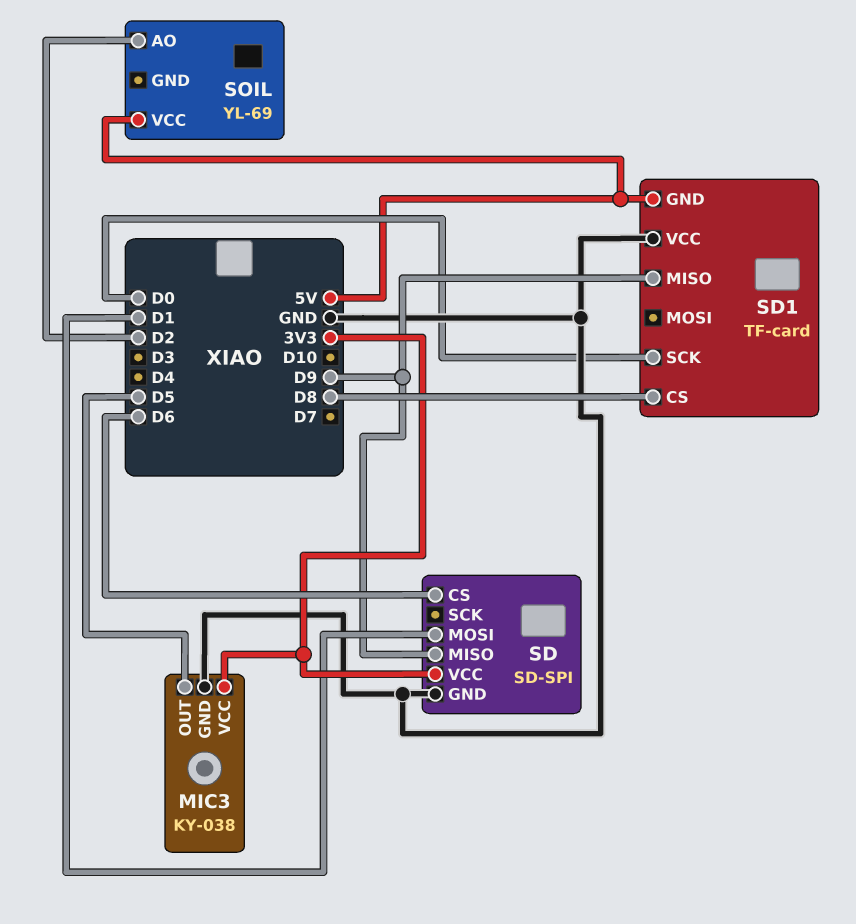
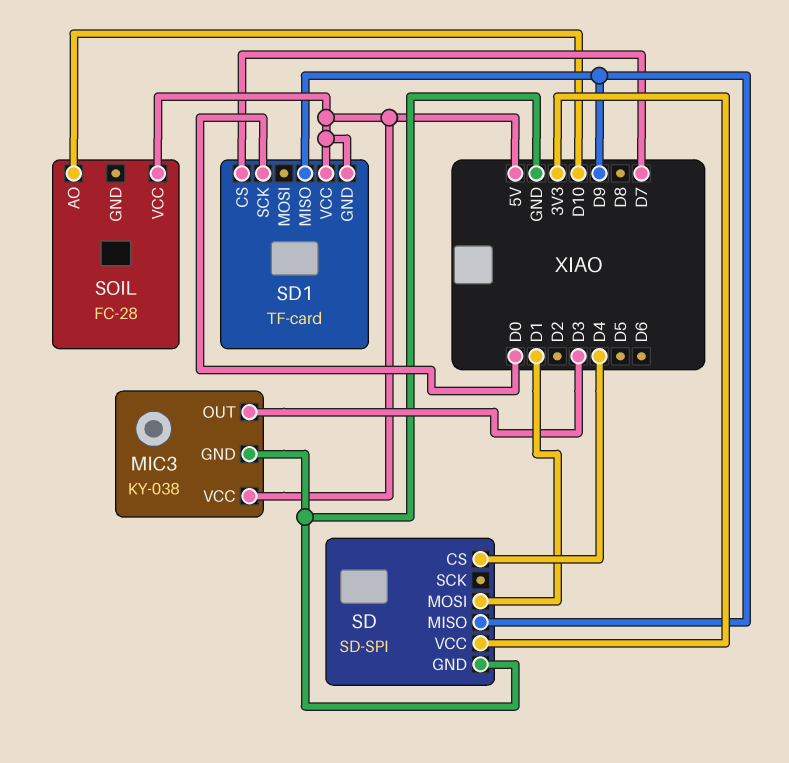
MIC3 pin OUT: D5 -> D3
MIC3 pin VCC: 3V3 -> 5V
SD pin CS: D6 -> D4
SD1 pin CS: D8 -> D7
SD1 pin VCC: GND -> 5V
SOIL: YL-69 -> FC-28
SOIL pin AO: D2 -> D10

